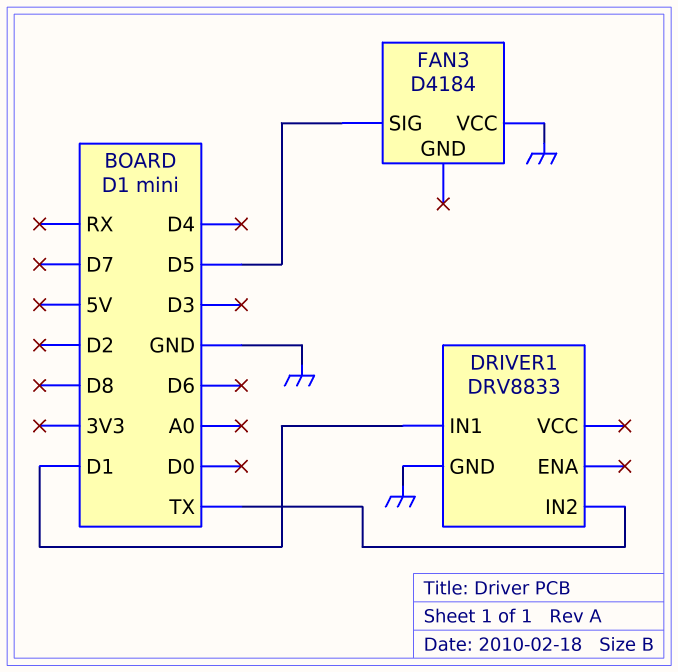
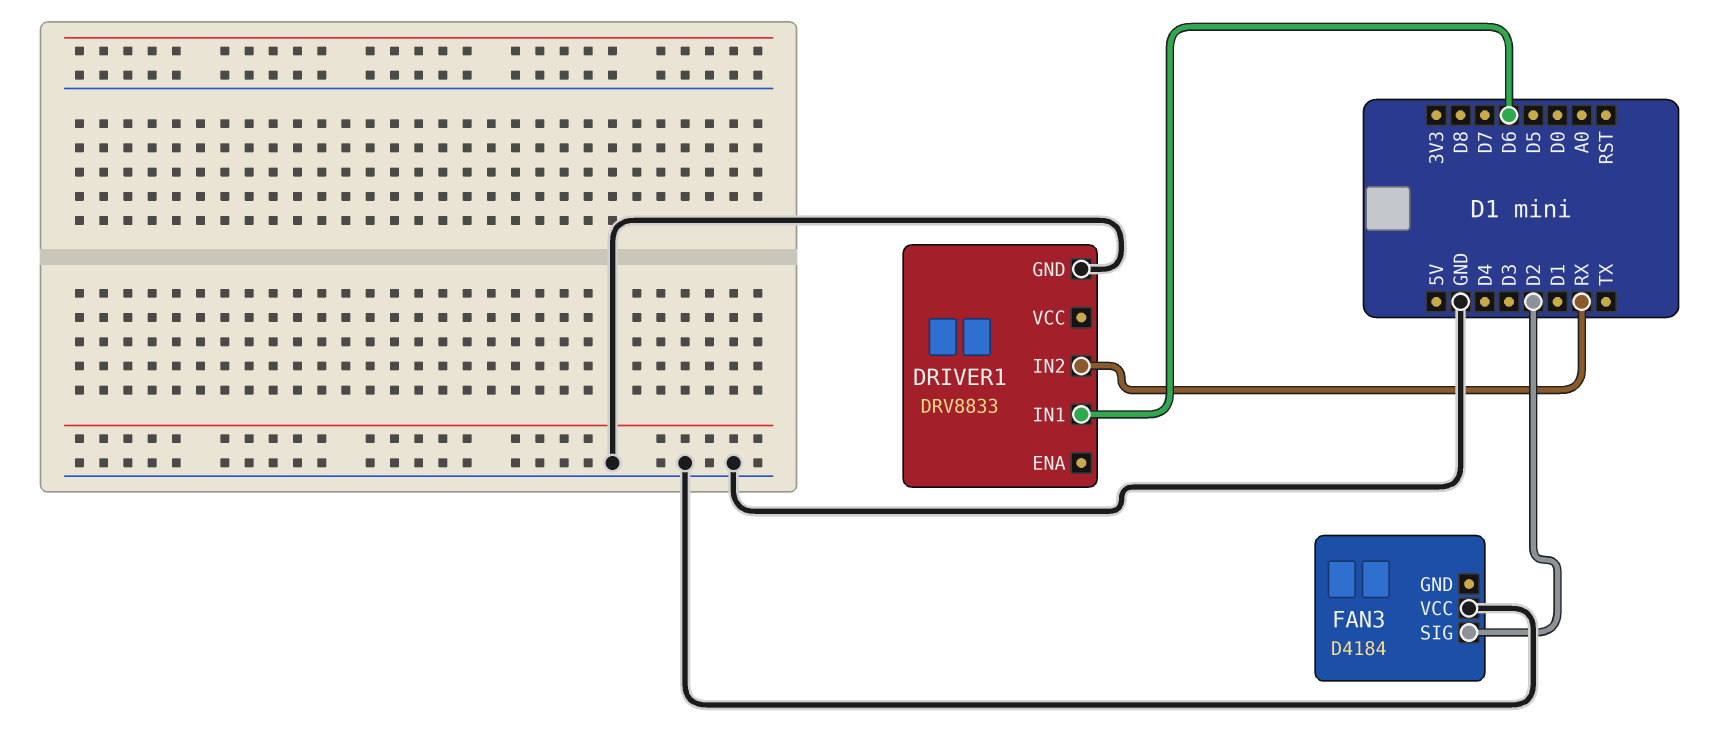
DRIVER1 pin IN1: D1 -> D6
DRIVER1 pin IN2: TX -> RX
FAN3 pin SIG: D5 -> D2

